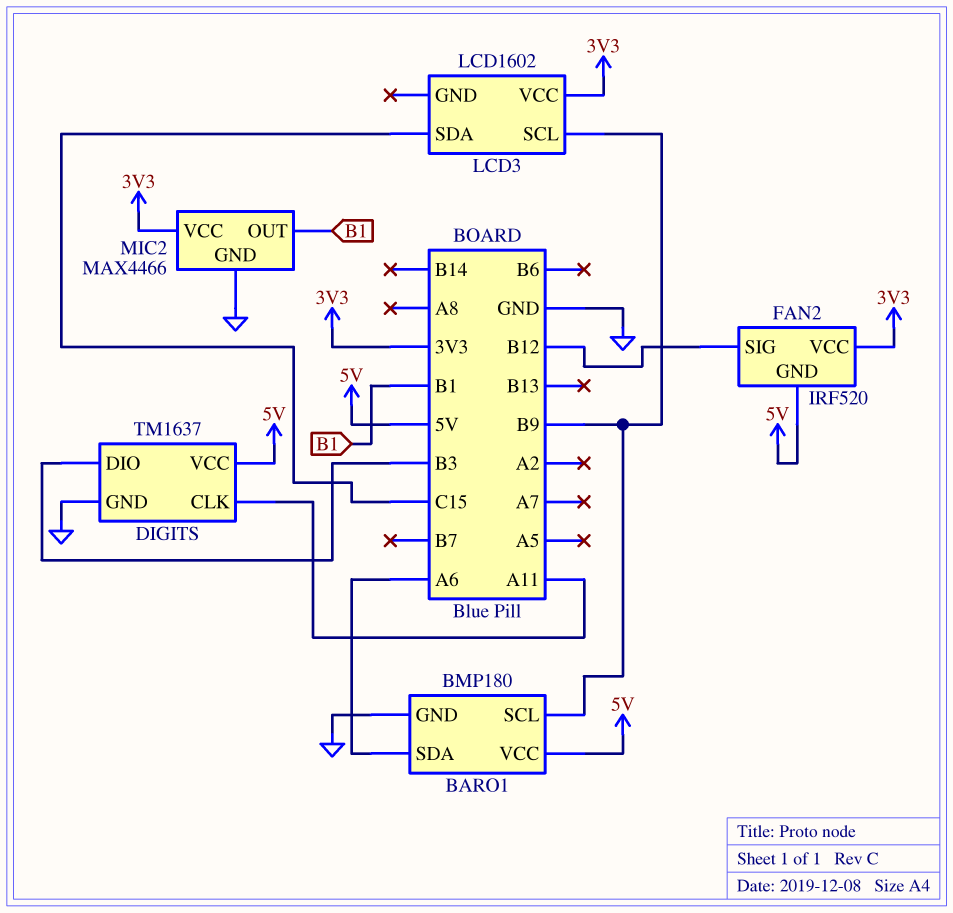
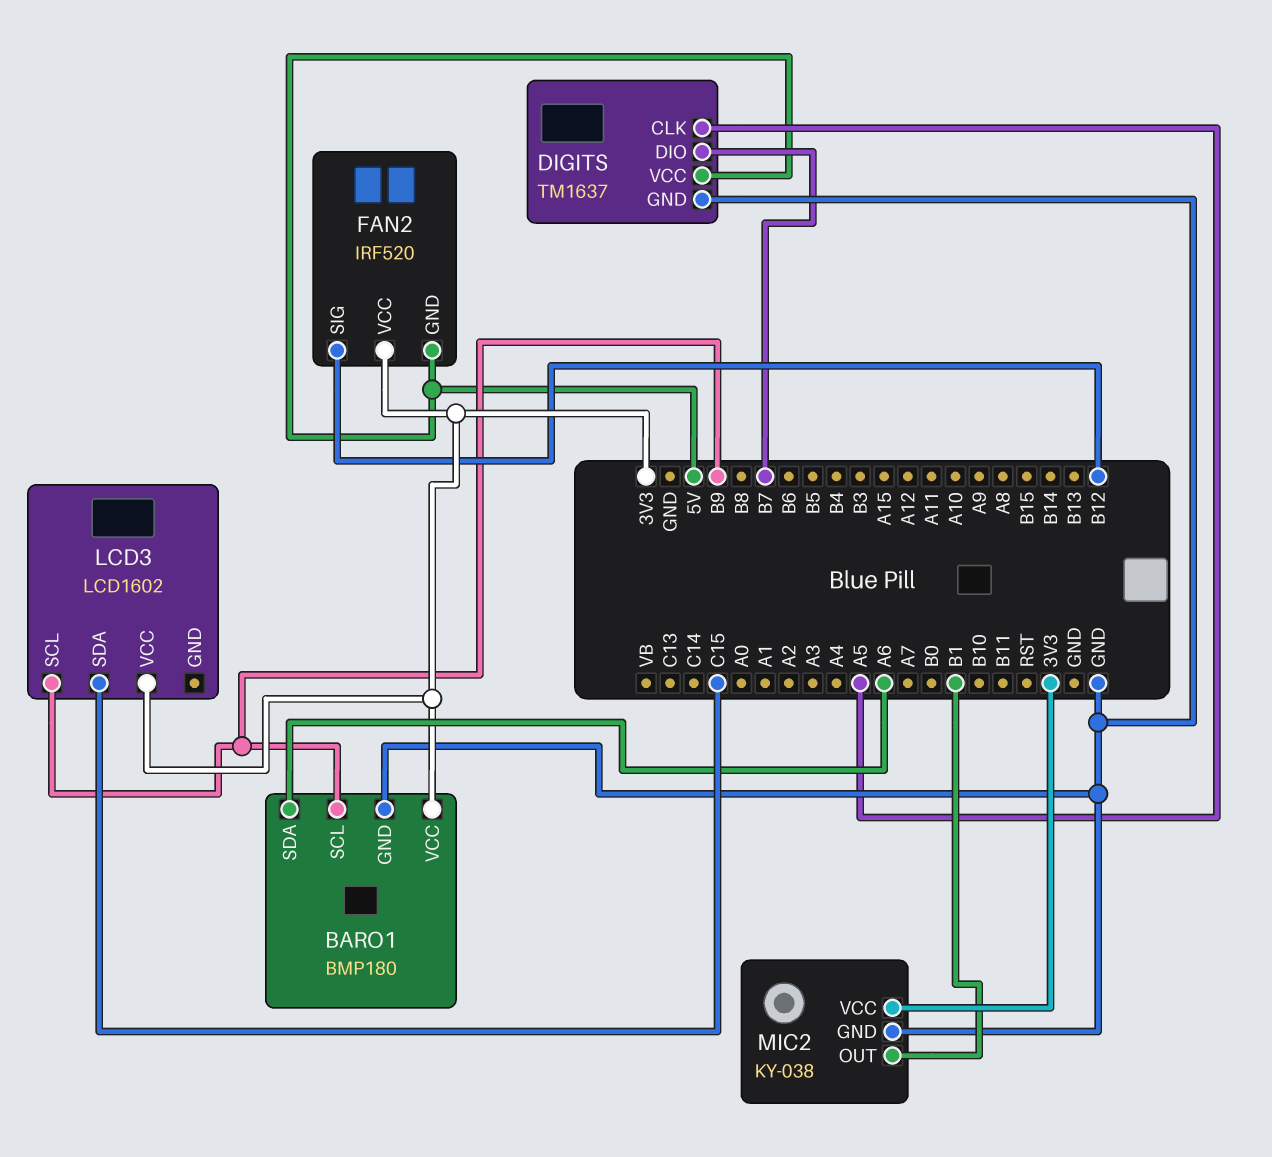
BARO1 pin VCC: 5V -> 3V3
DIGITS pin CLK: A11 -> A5
DIGITS pin DIO: B3 -> B7
MIC2: MAX4466 -> KY-038

